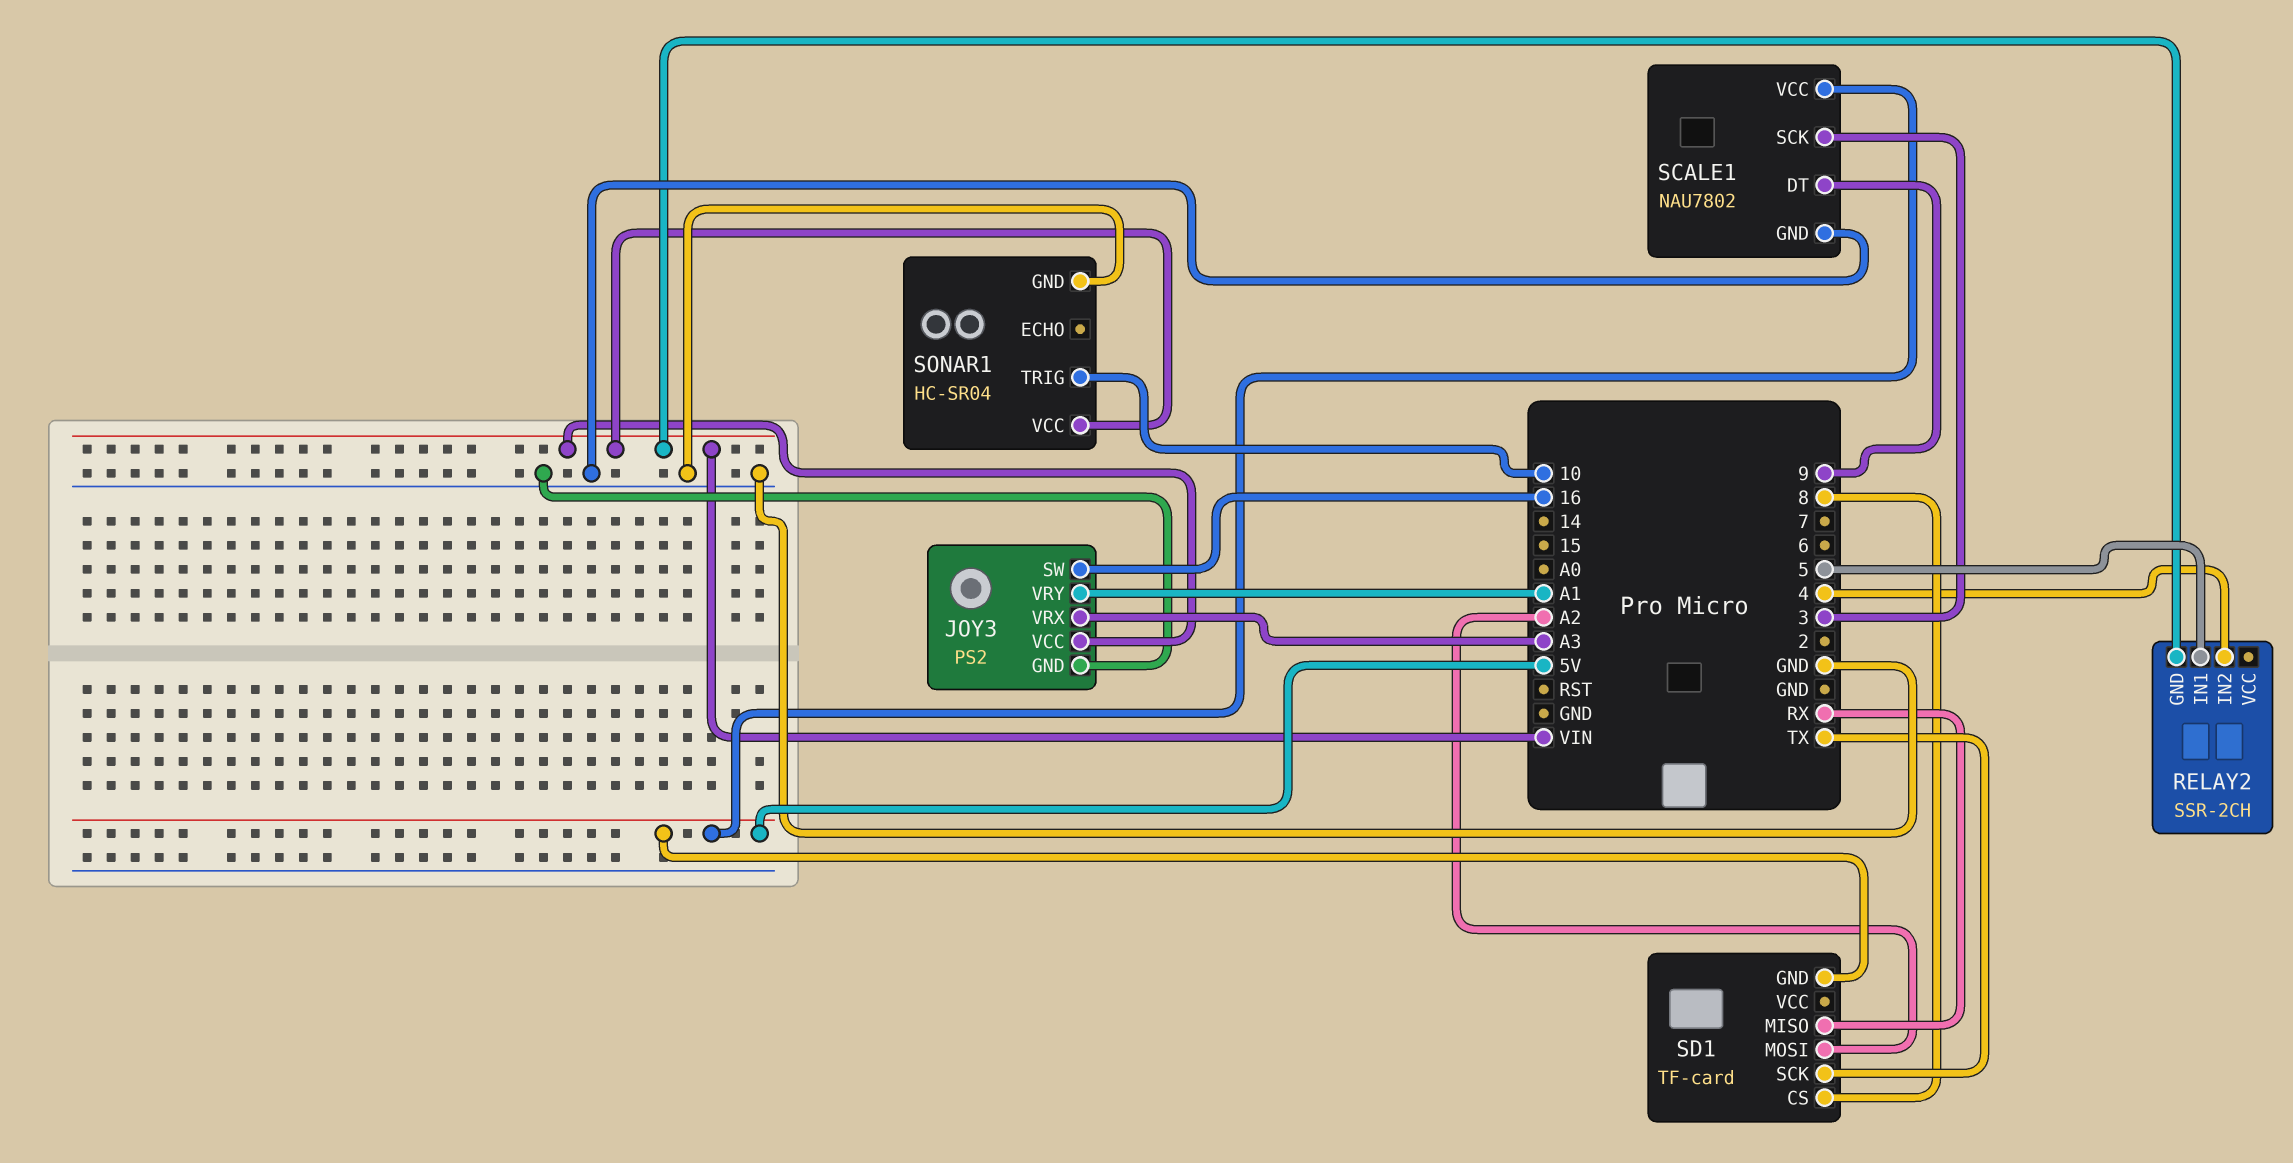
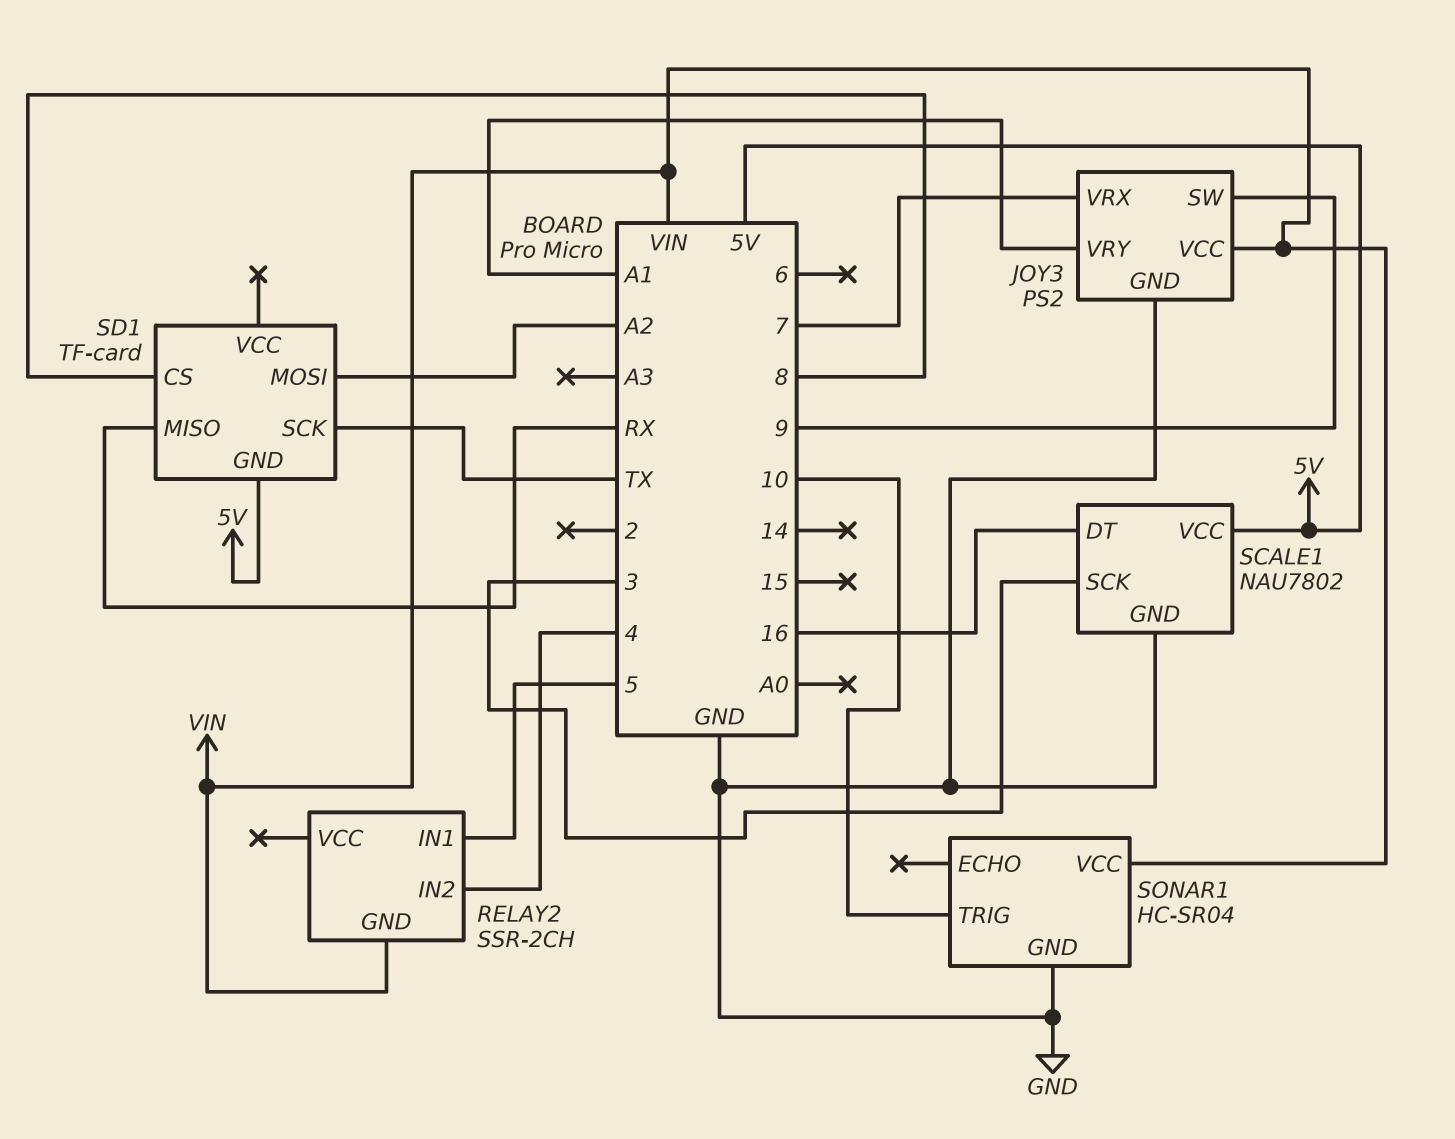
JOY3 pin SW: 16 -> 9
JOY3 pin VRX: A3 -> 7
SCALE1 pin DT: 9 -> 16

